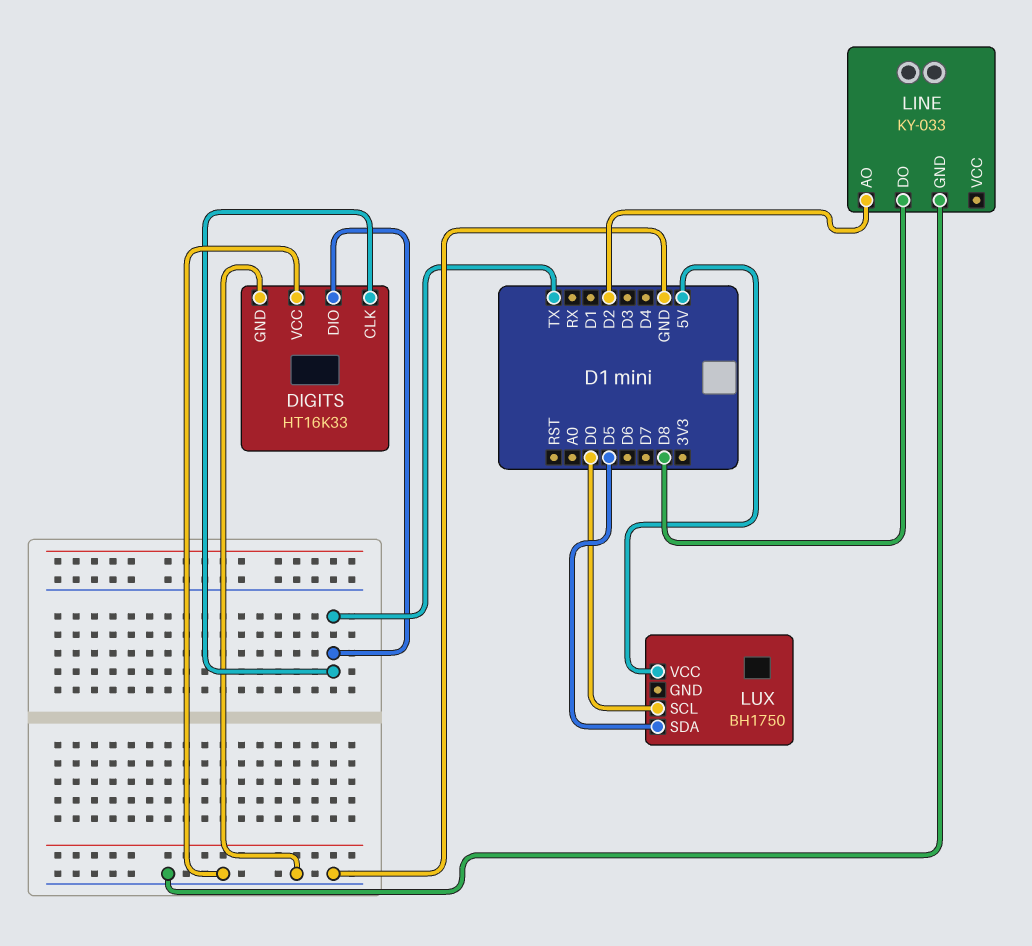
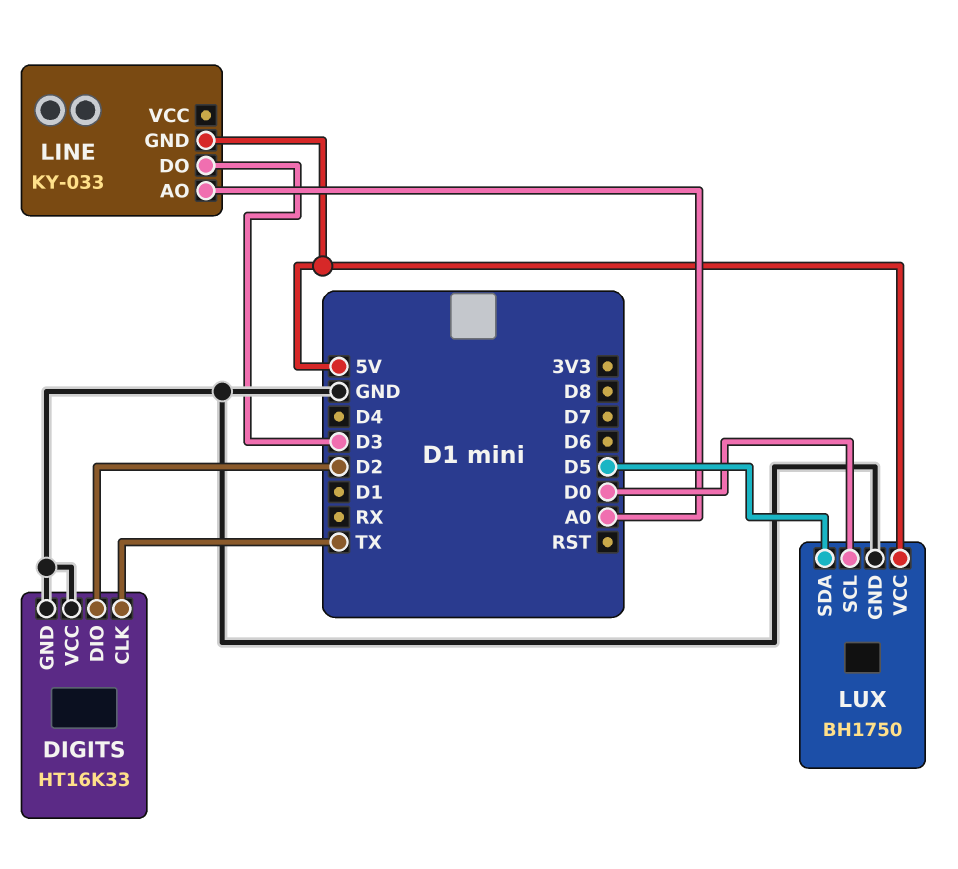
DIGITS pin DIO: TX -> D2
LINE pin AO: D2 -> A0
LINE pin DO: D8 -> D3
LINE pin GND: GND -> 5V
LUX pin GND: none -> GND

